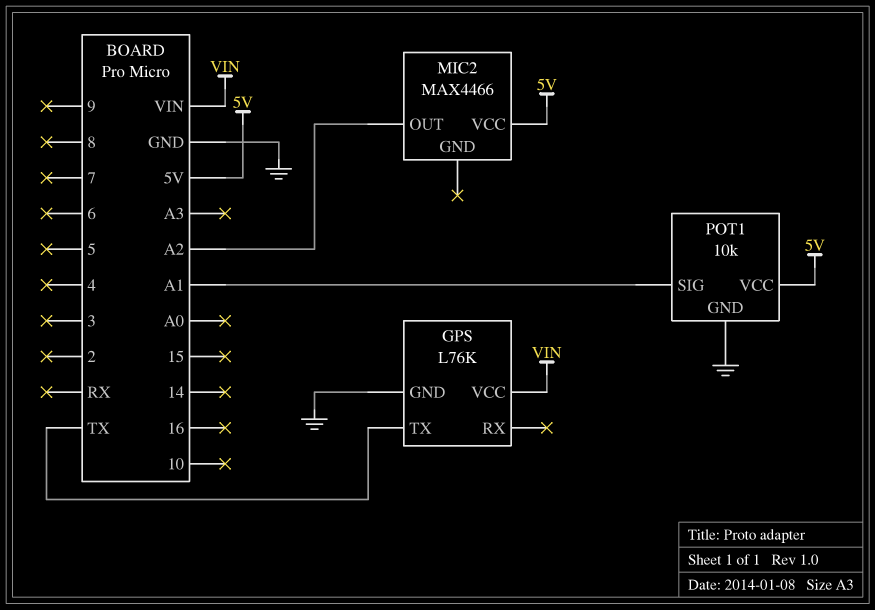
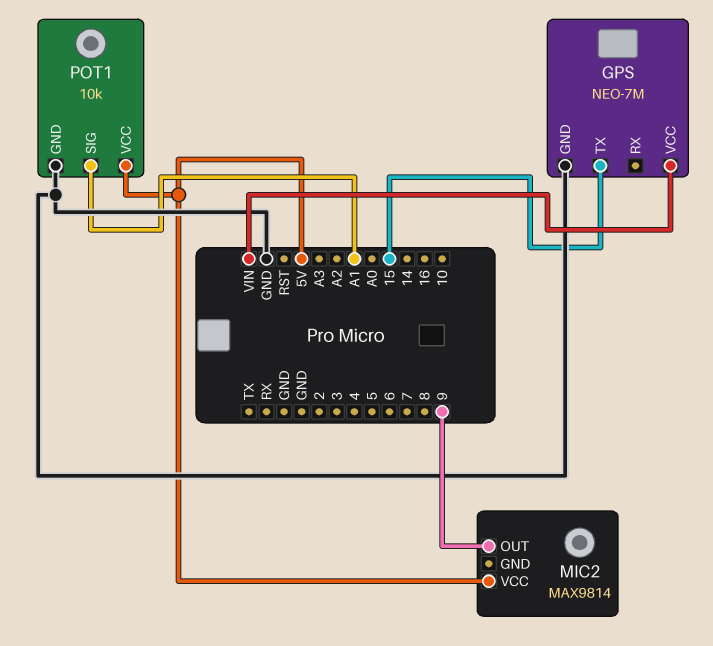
GPS: L76K -> NEO-7M
GPS pin TX: TX -> 15
MIC2: MAX4466 -> MAX9814
MIC2 pin OUT: A2 -> 9

